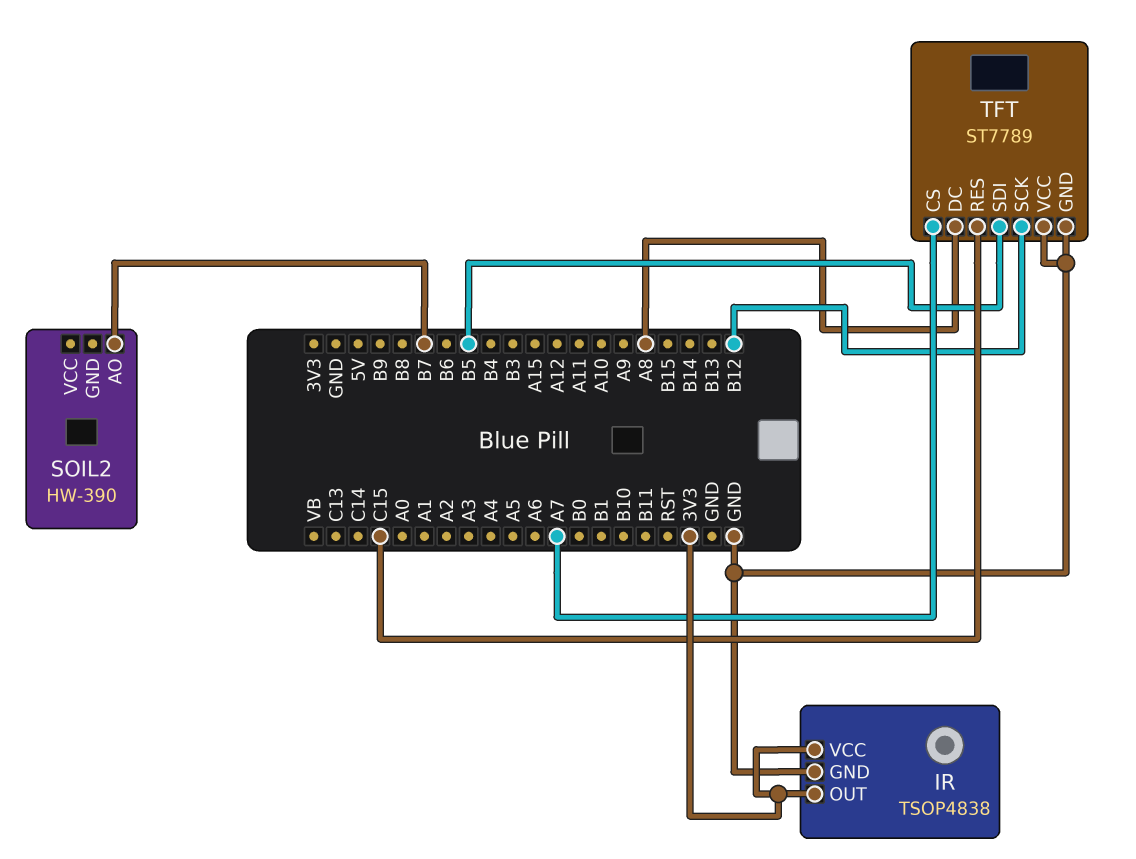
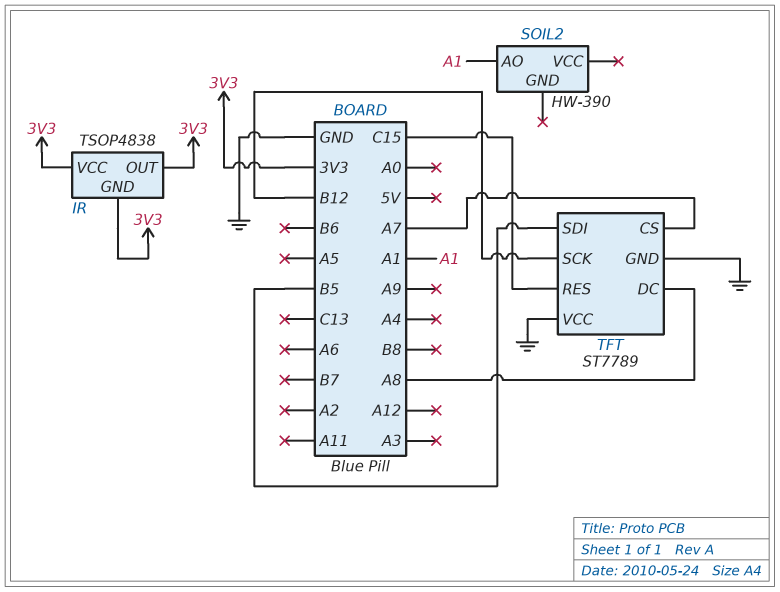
IR pin GND: GND -> 3V3
SOIL2 pin AO: B7 -> A1

